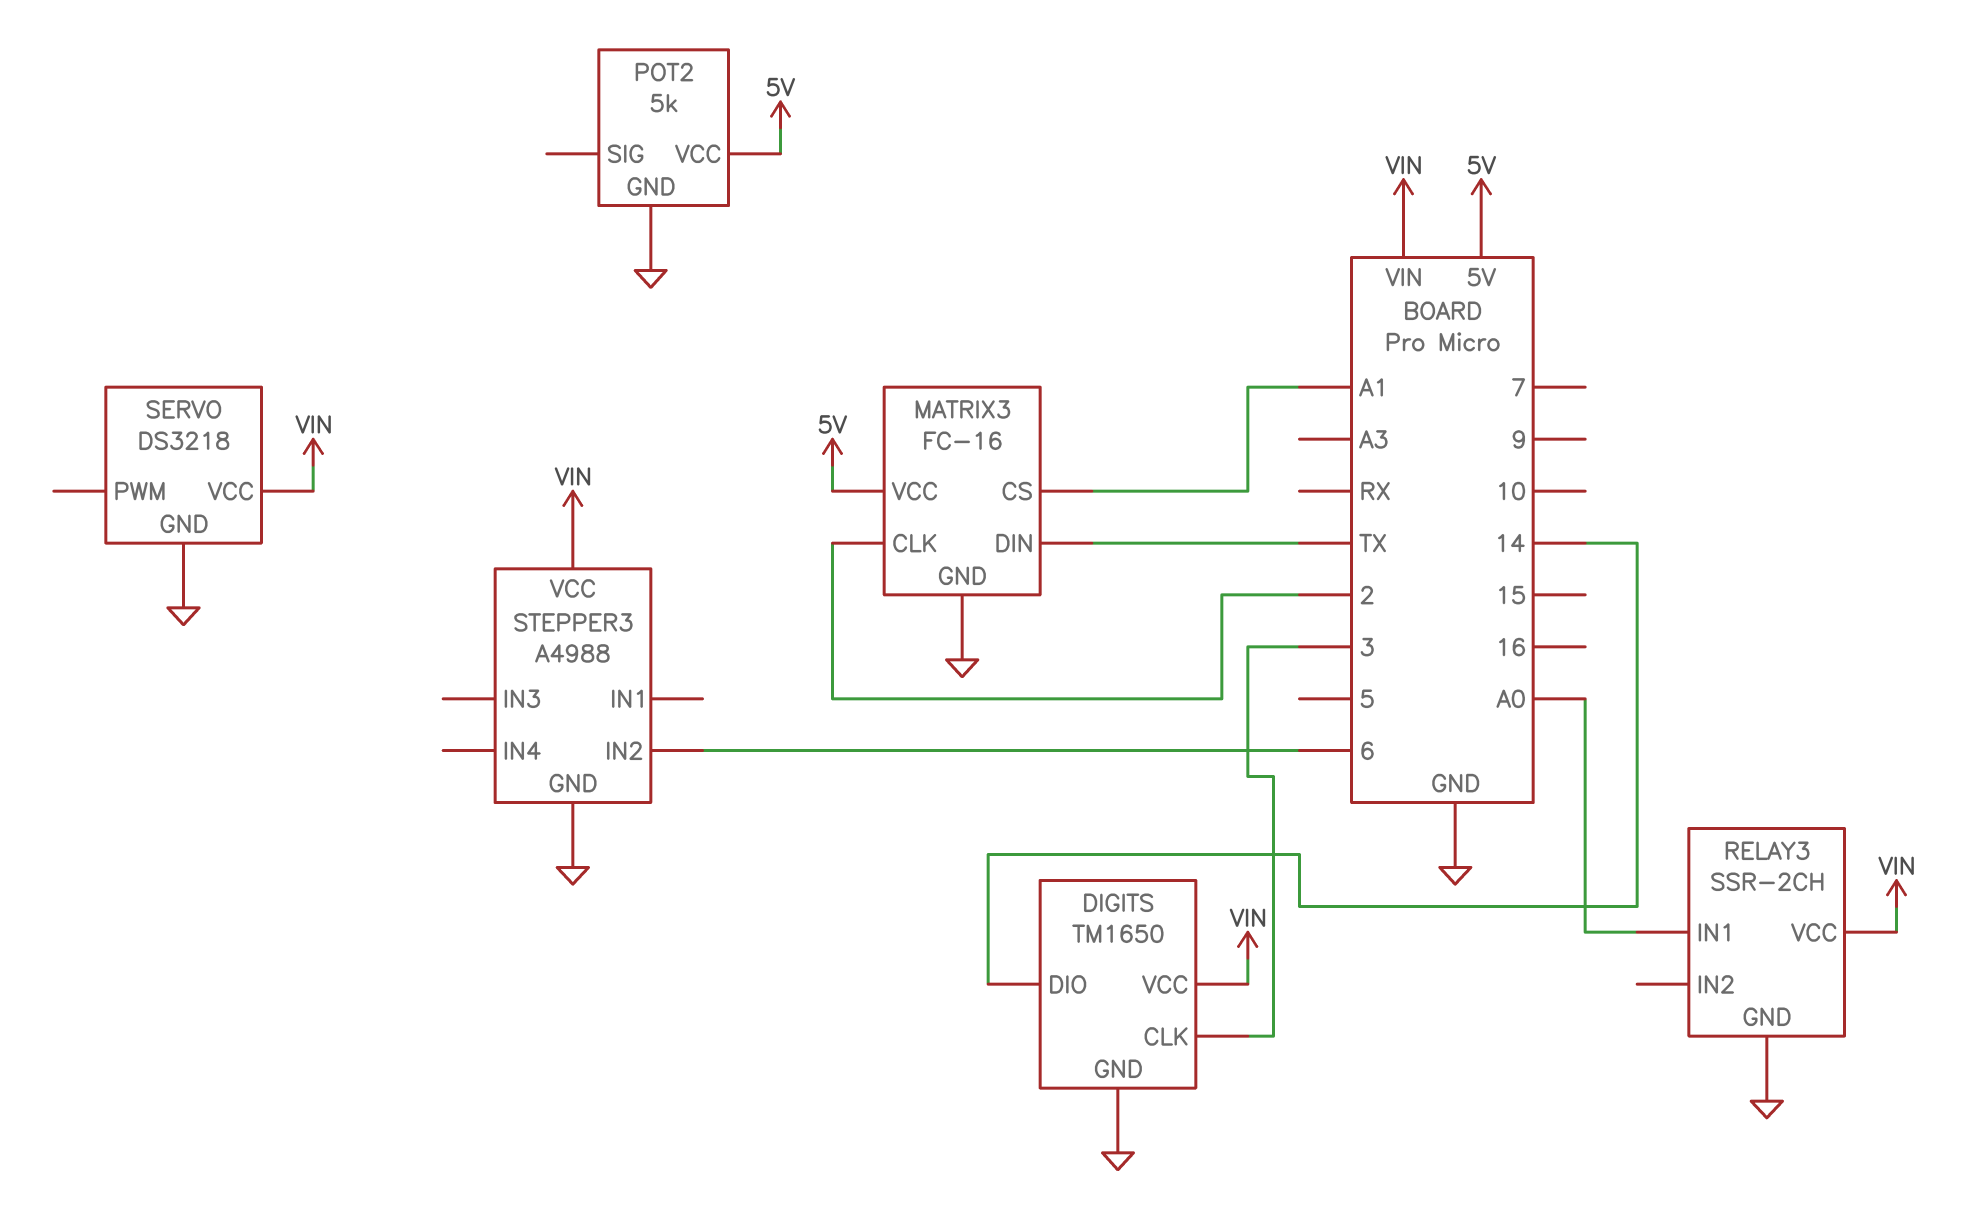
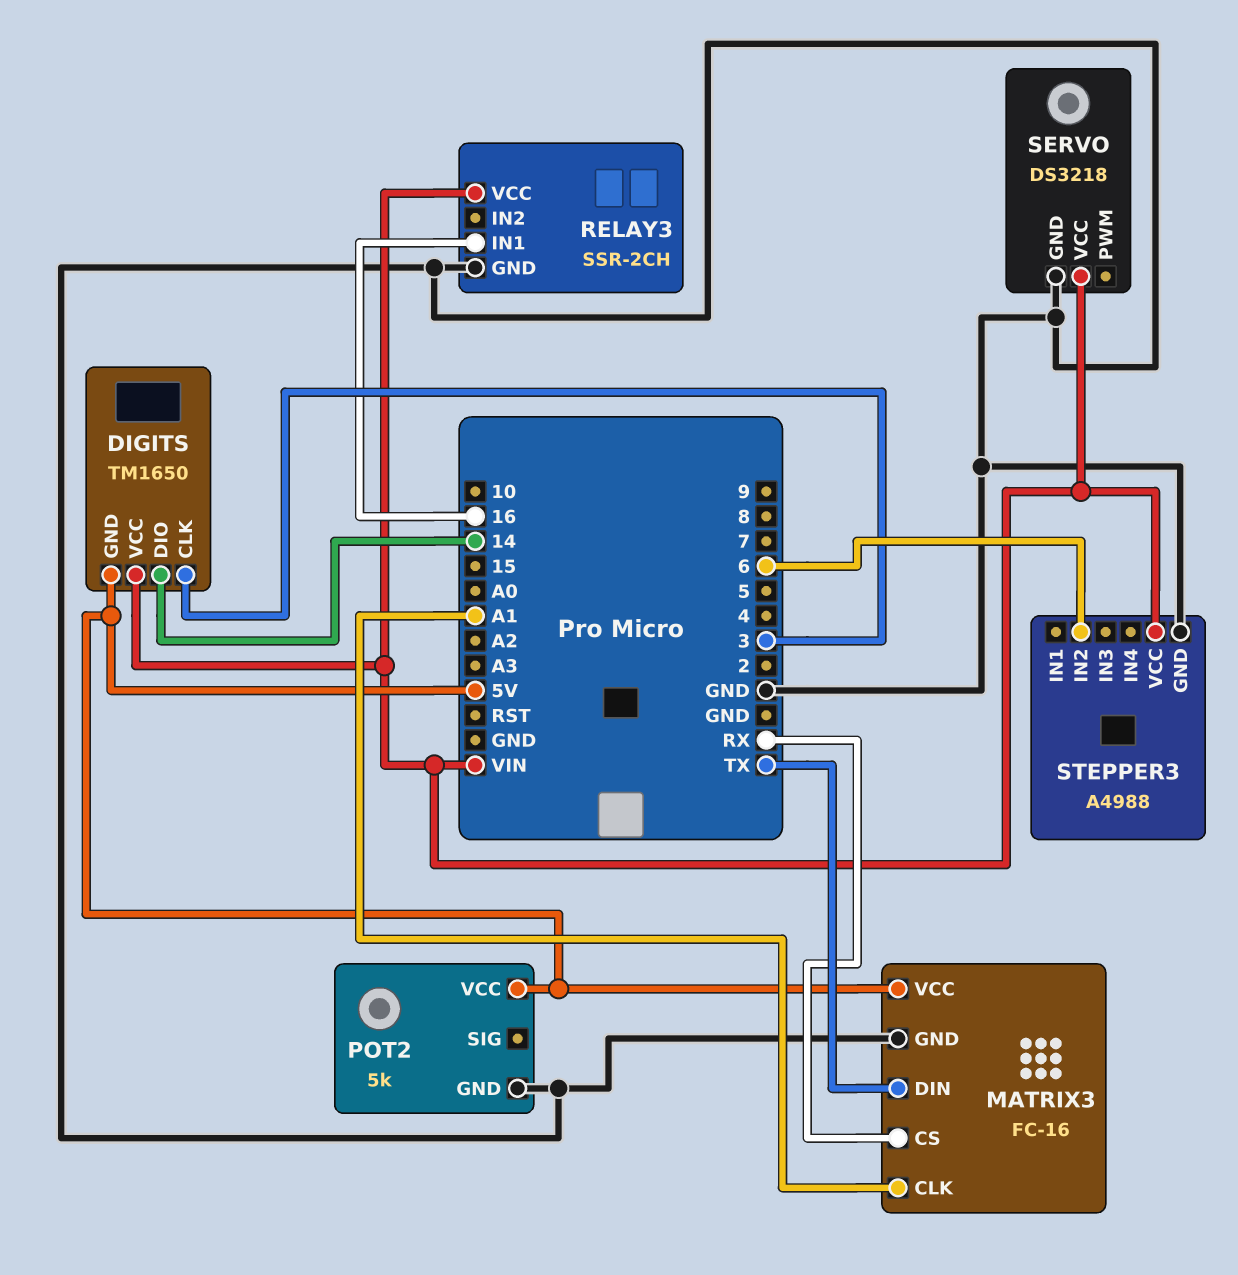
DIGITS pin GND: GND -> 5V
MATRIX3 pin CLK: 2 -> A1
MATRIX3 pin CS: A1 -> RX
RELAY3 pin IN1: A0 -> 16

